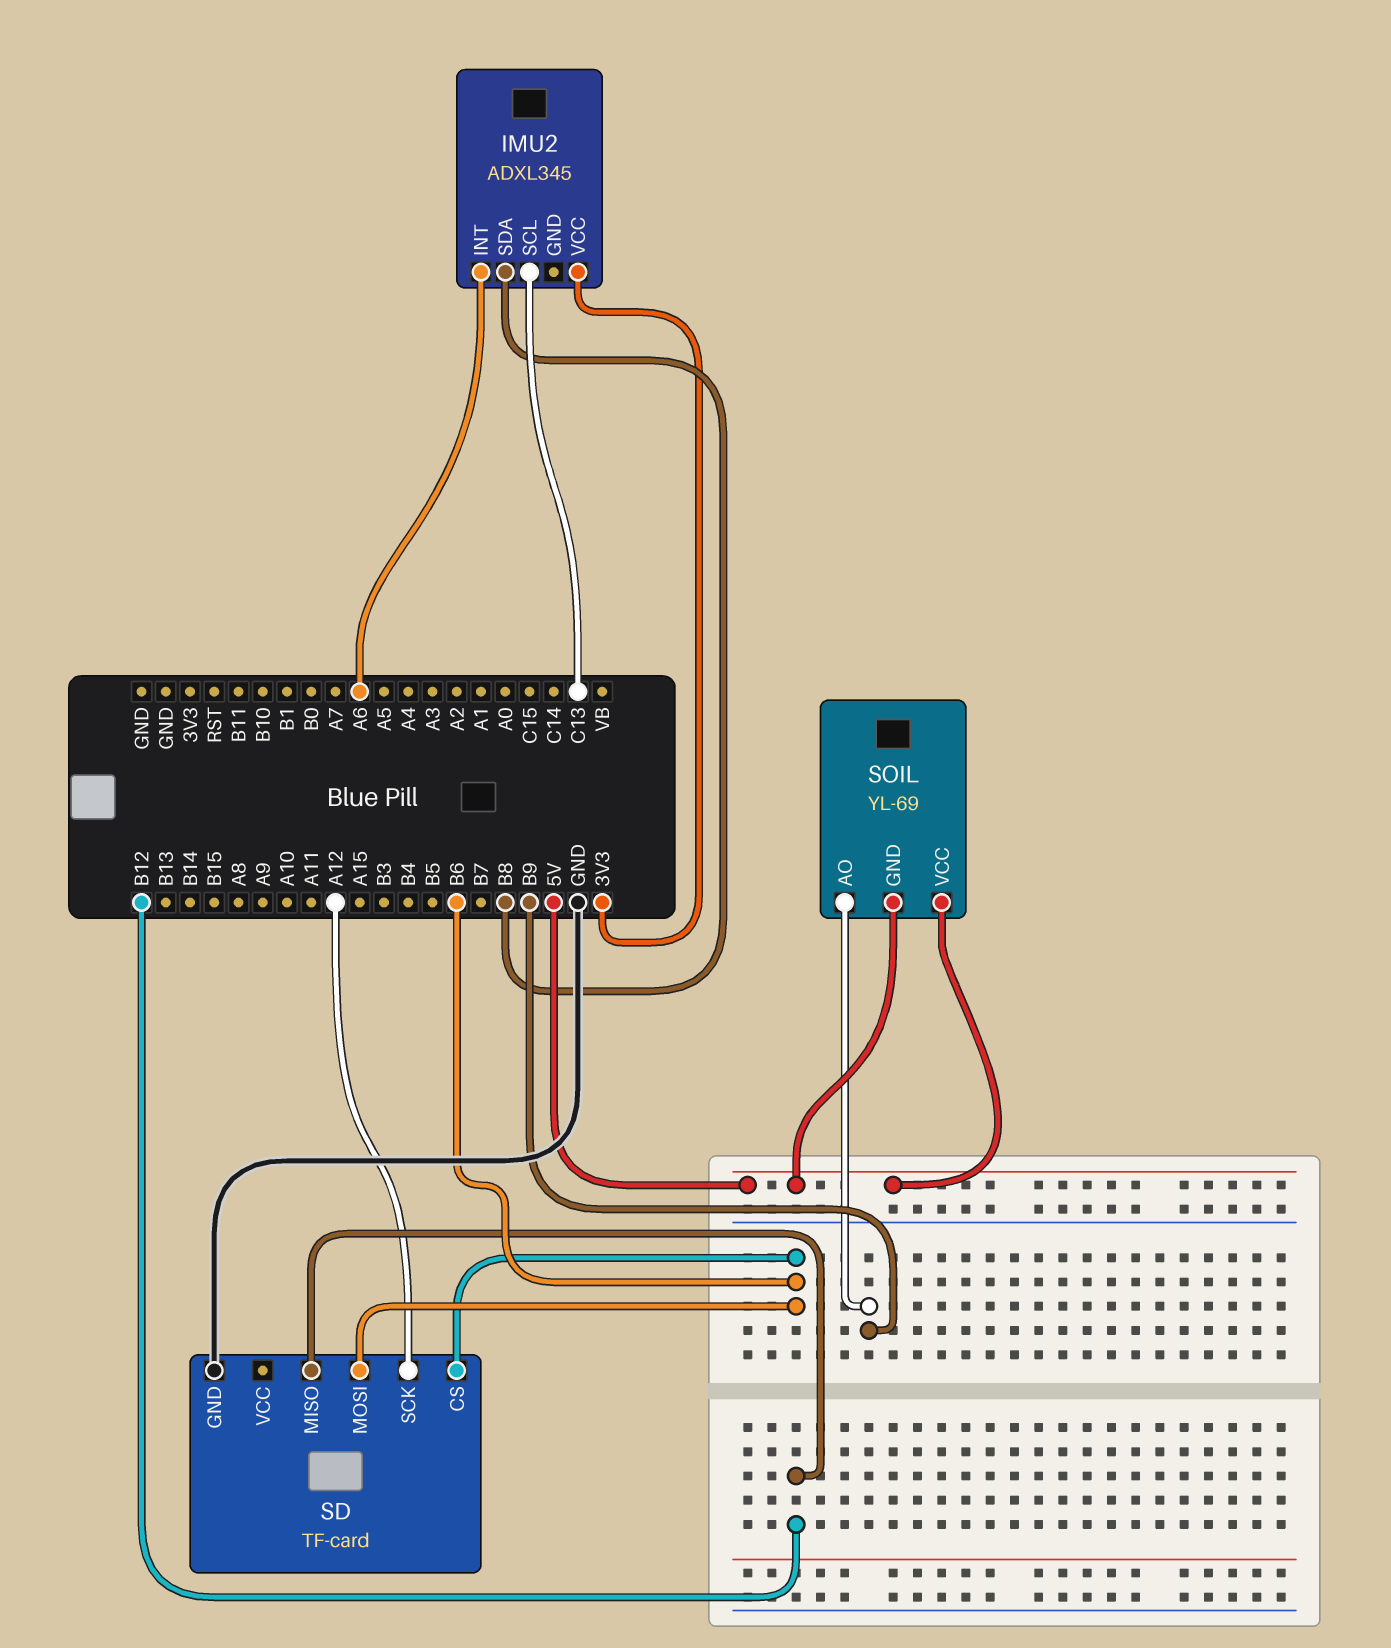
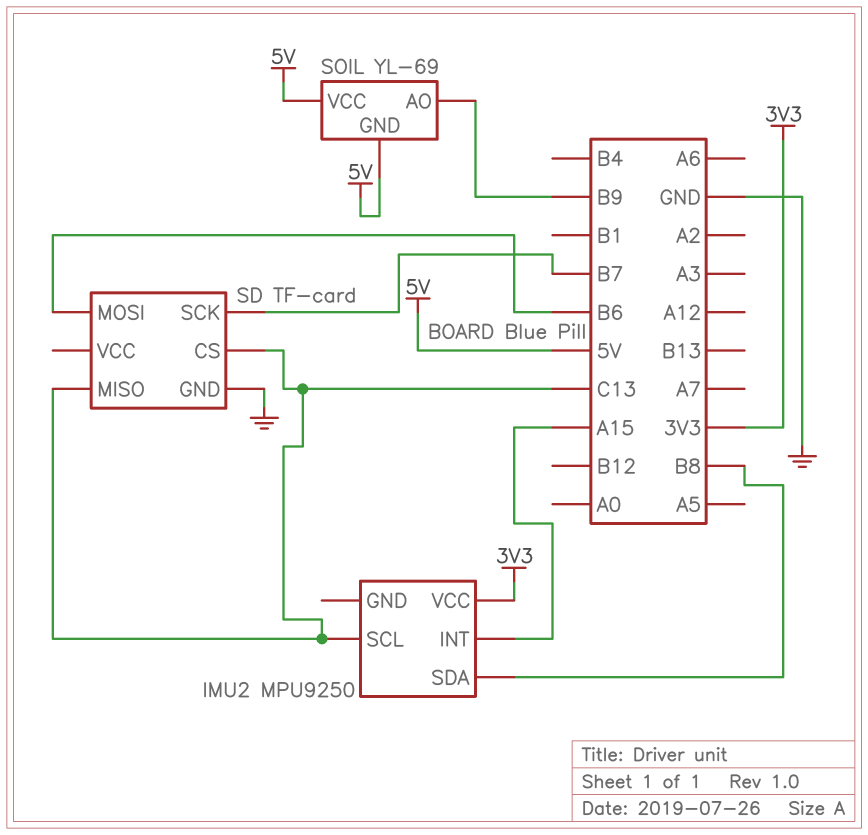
IMU2: ADXL345 -> MPU9250
IMU2 pin INT: A6 -> A15
SD pin CS: B6 -> C13
SD pin MISO: B12 -> C13
SD pin SCK: A12 -> B7

